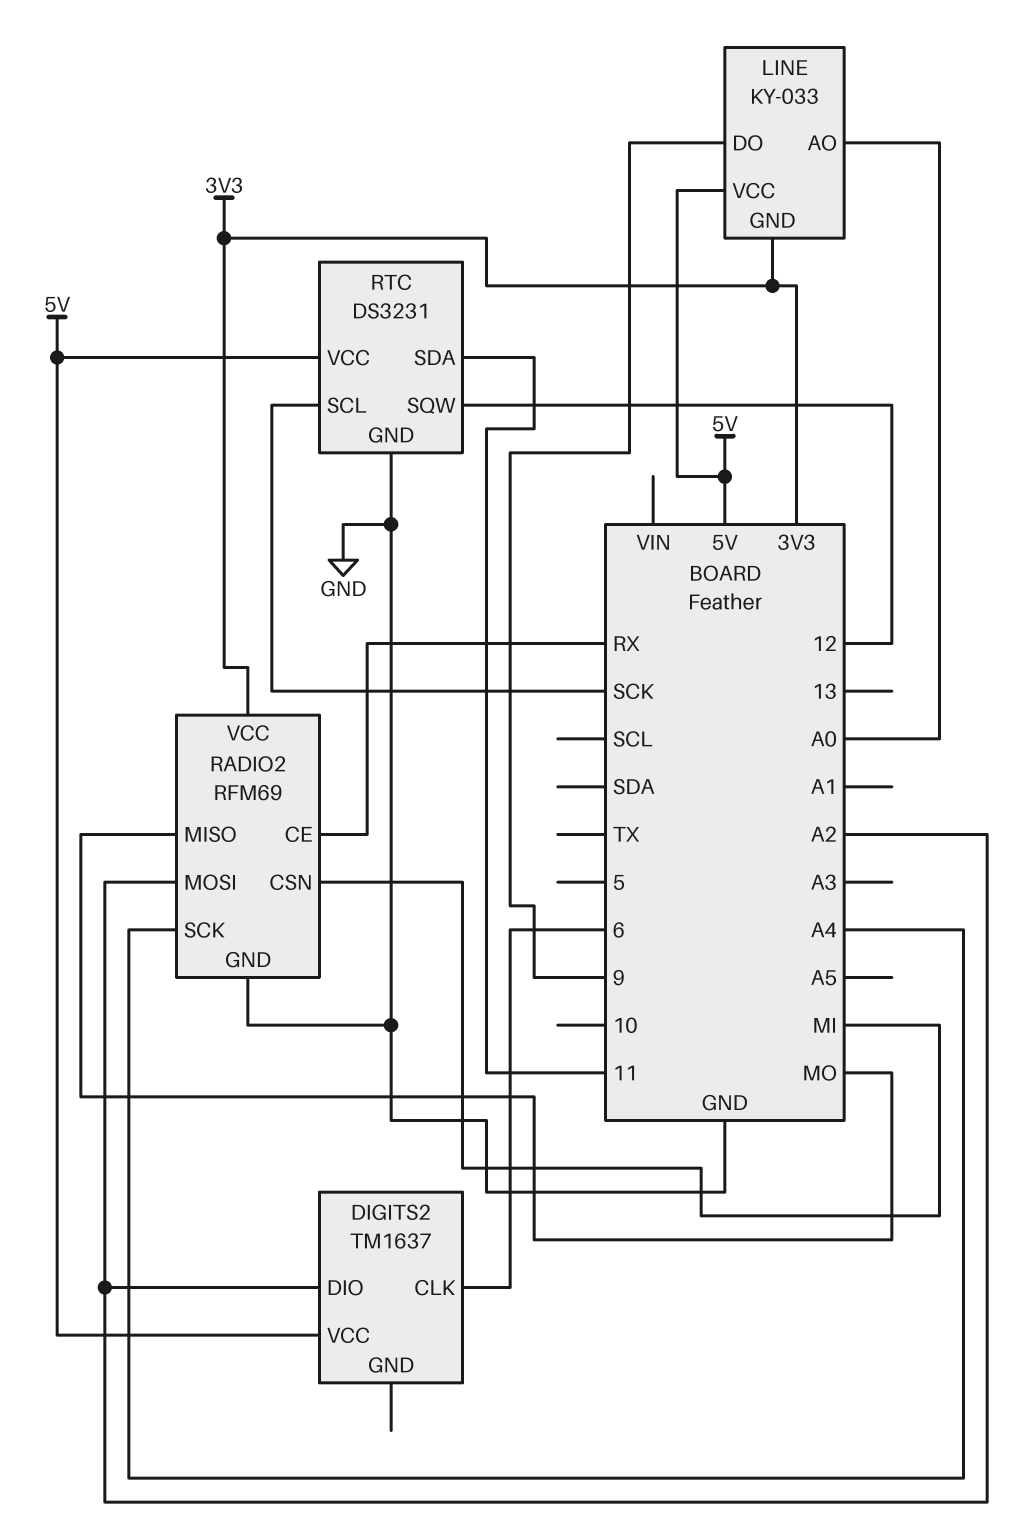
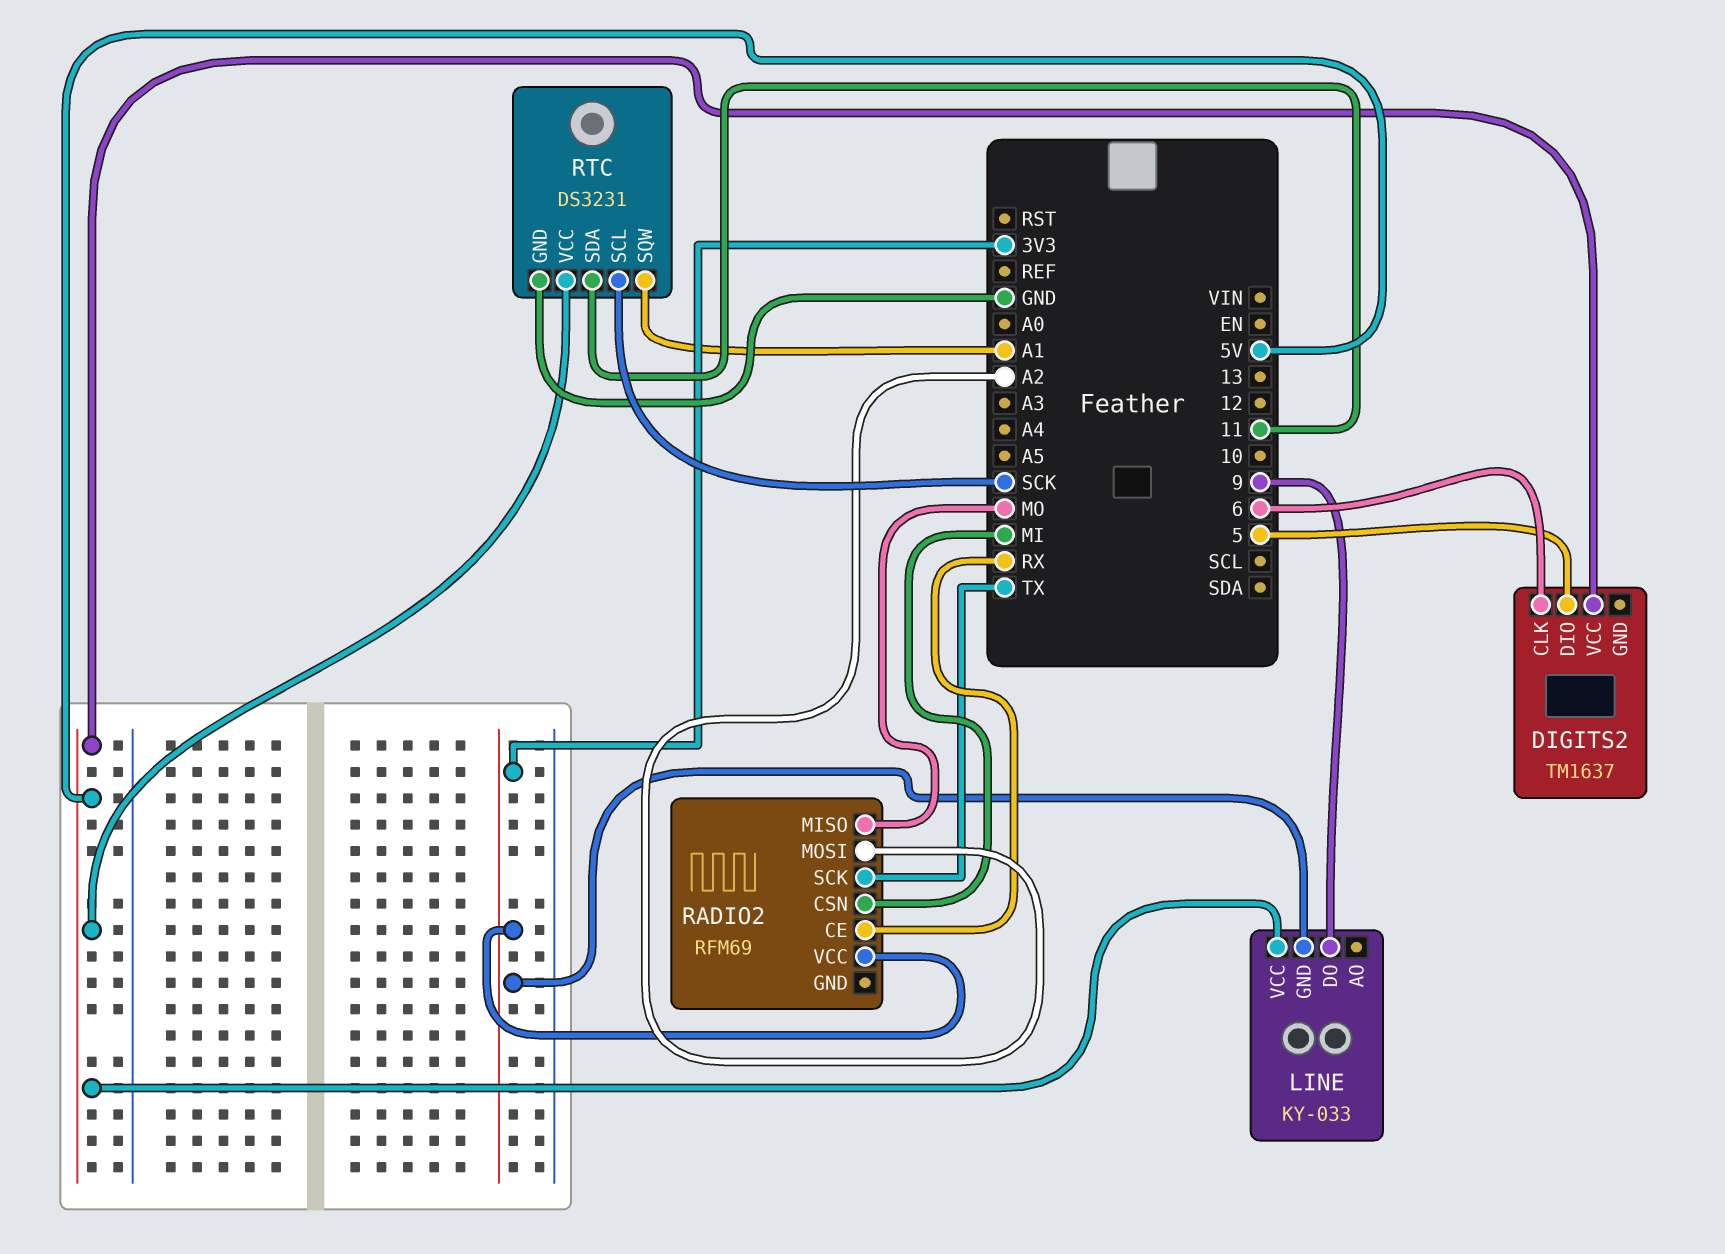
DIGITS2 pin DIO: A2 -> 5
LINE pin AO: A0 -> none
RADIO2 pin GND: GND -> none
RADIO2 pin SCK: A4 -> TX
RTC pin SQW: 12 -> A1

